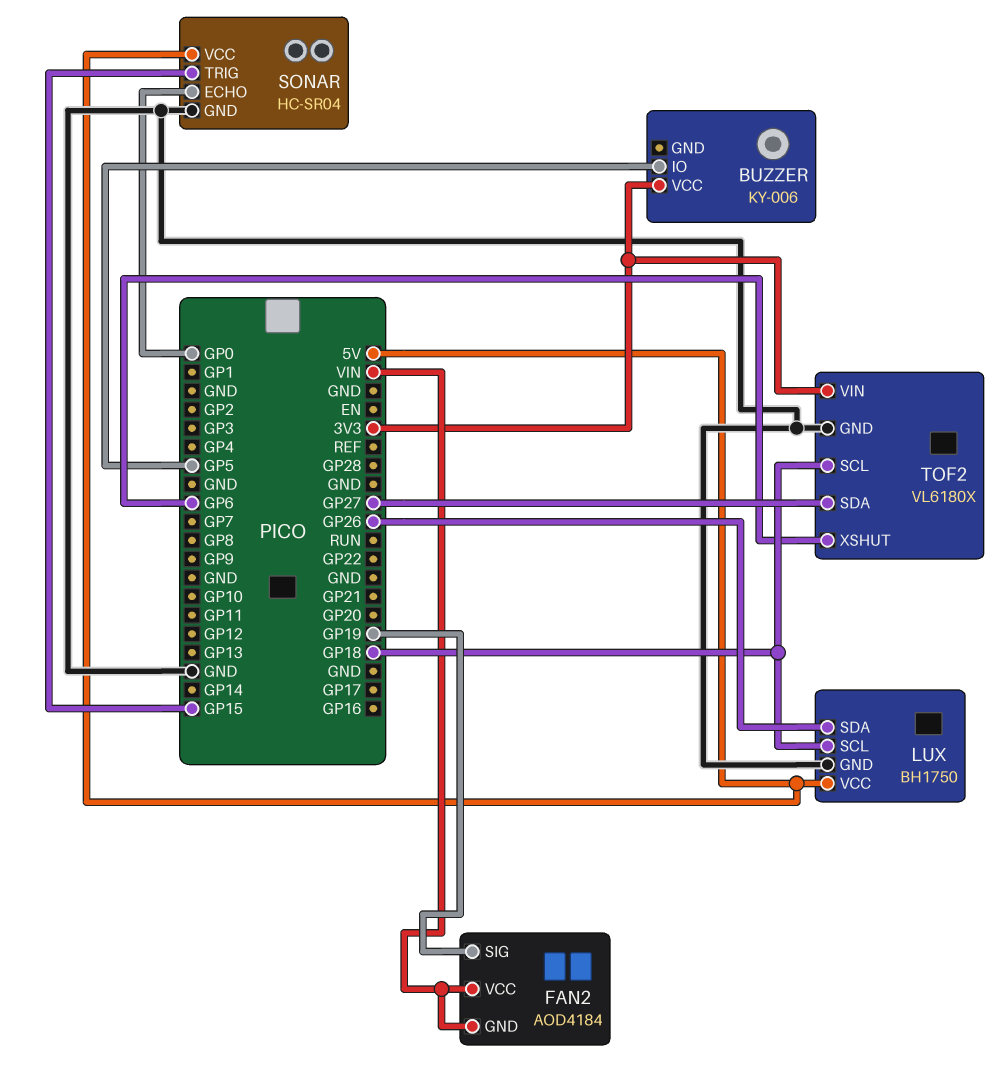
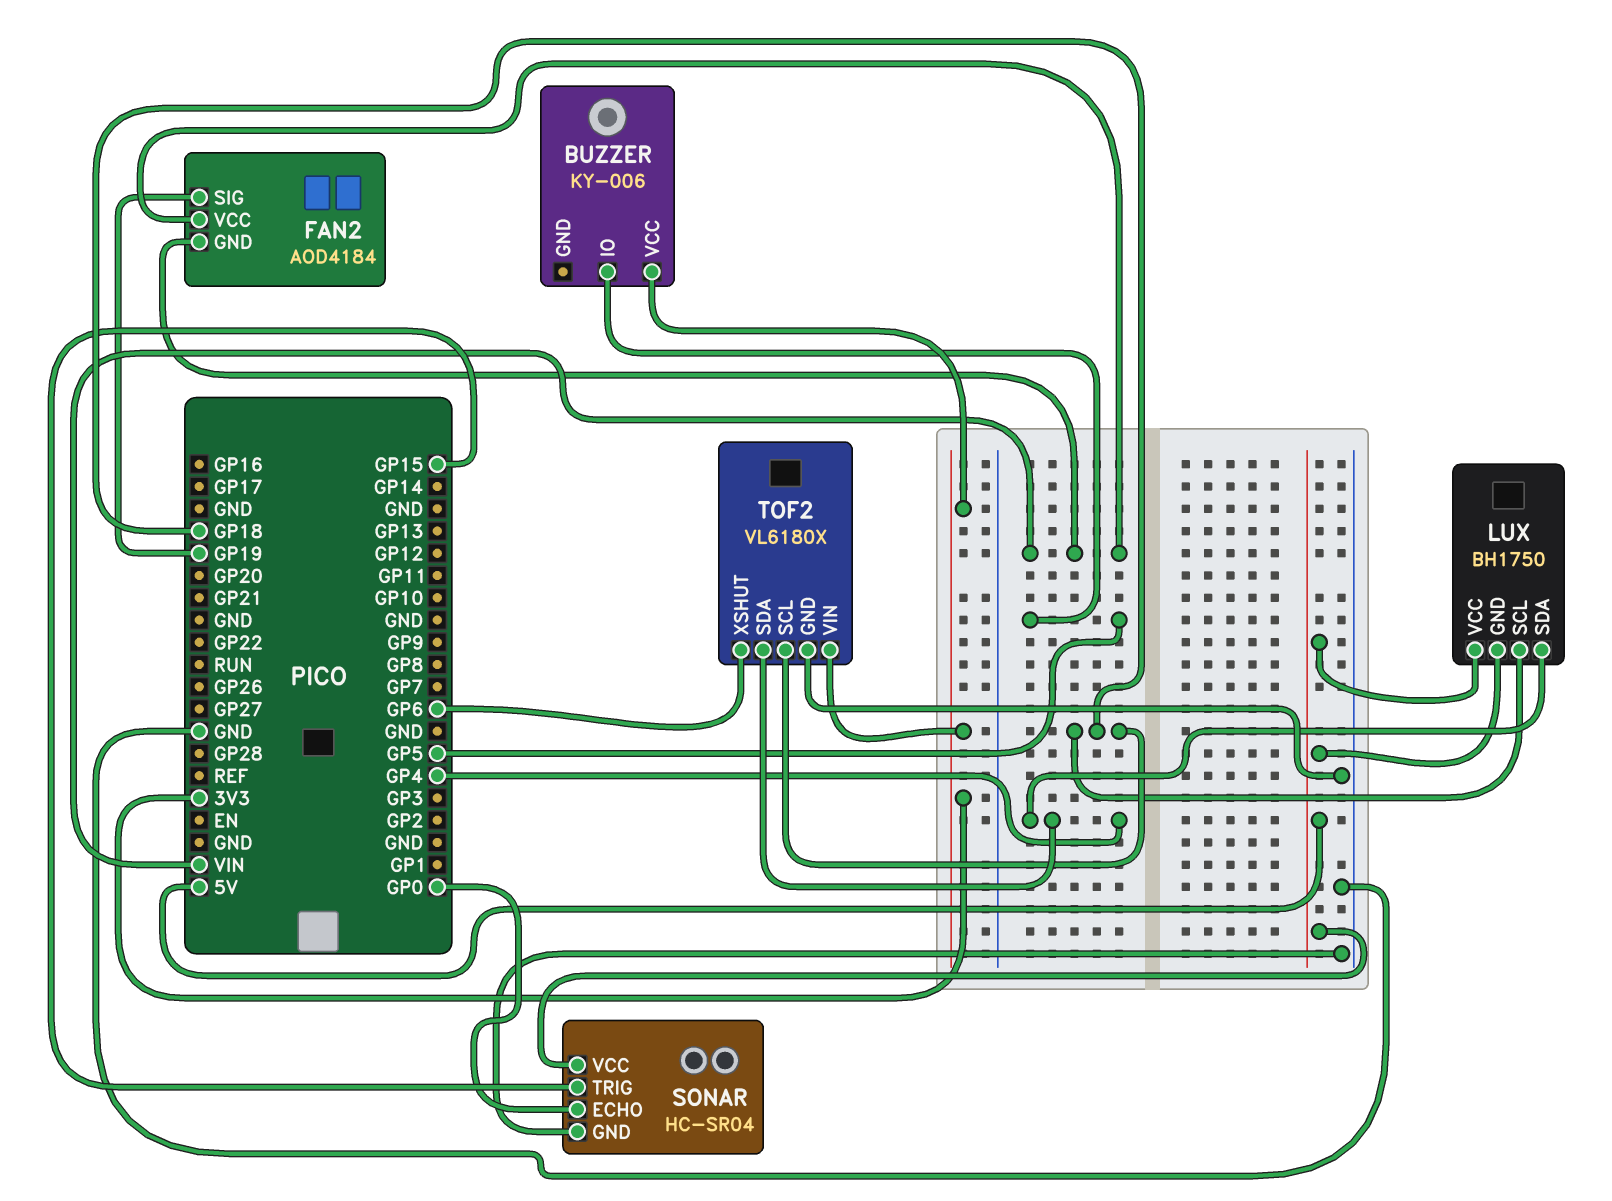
LUX pin GND: GND -> 5V
LUX pin SDA: GP26 -> GP4
TOF2 pin SDA: GP27 -> GP4

